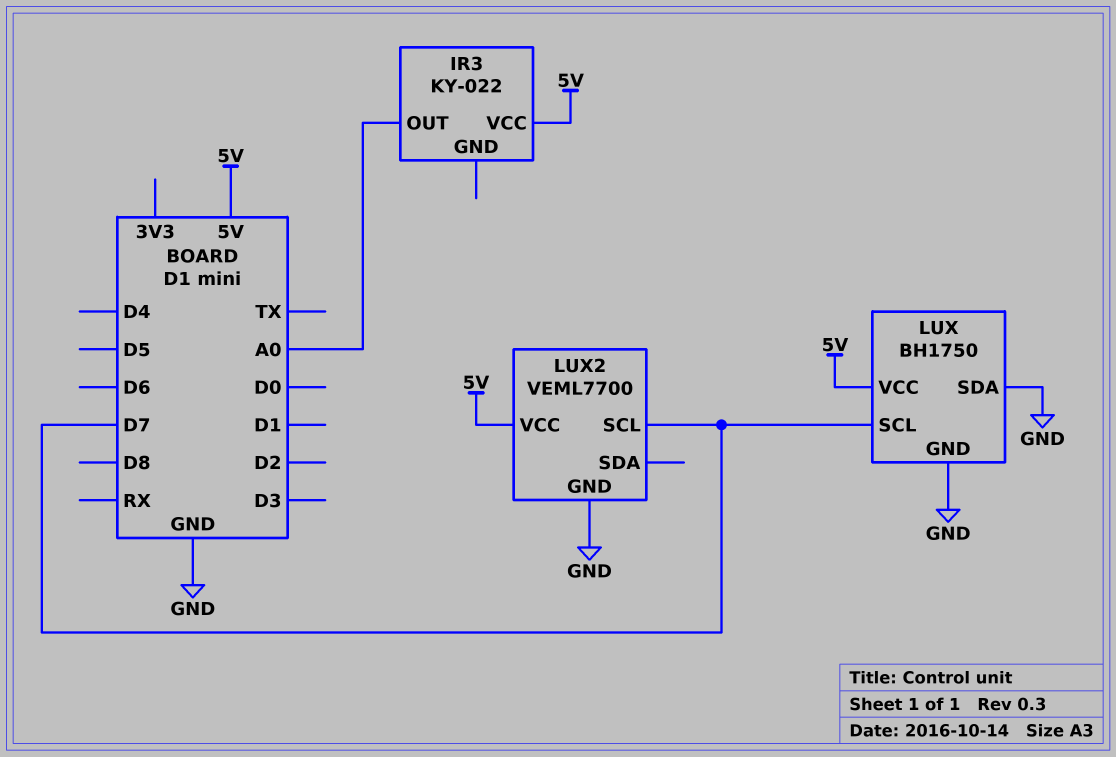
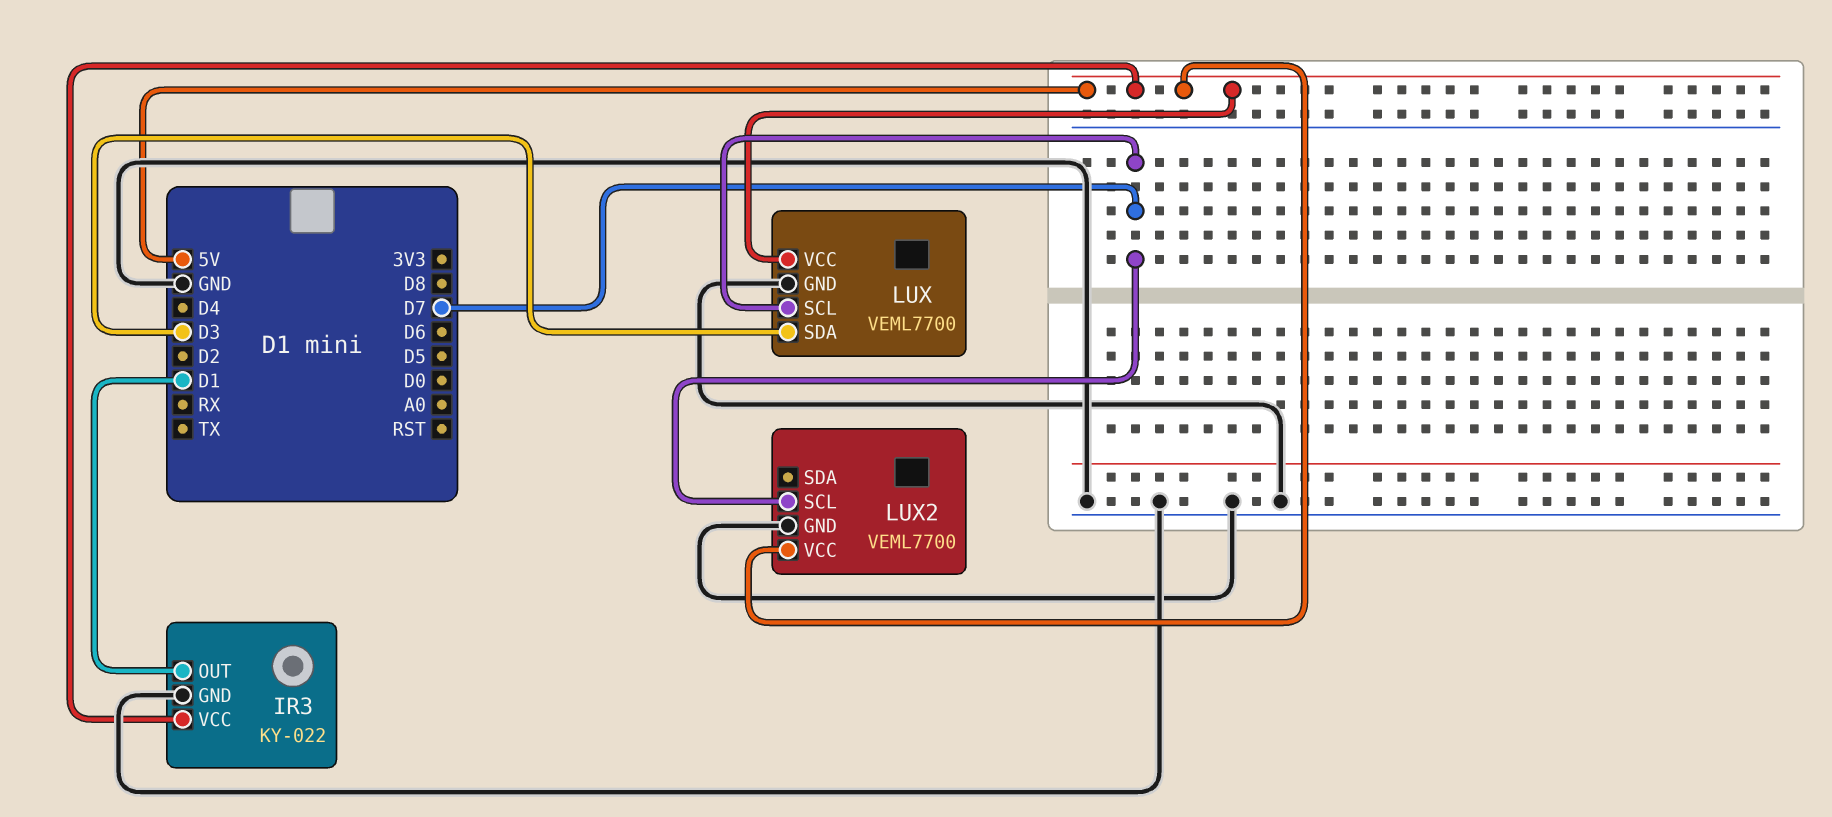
IR3 pin GND: none -> GND
IR3 pin OUT: A0 -> D1
LUX: BH1750 -> VEML7700
LUX pin SDA: GND -> D3

